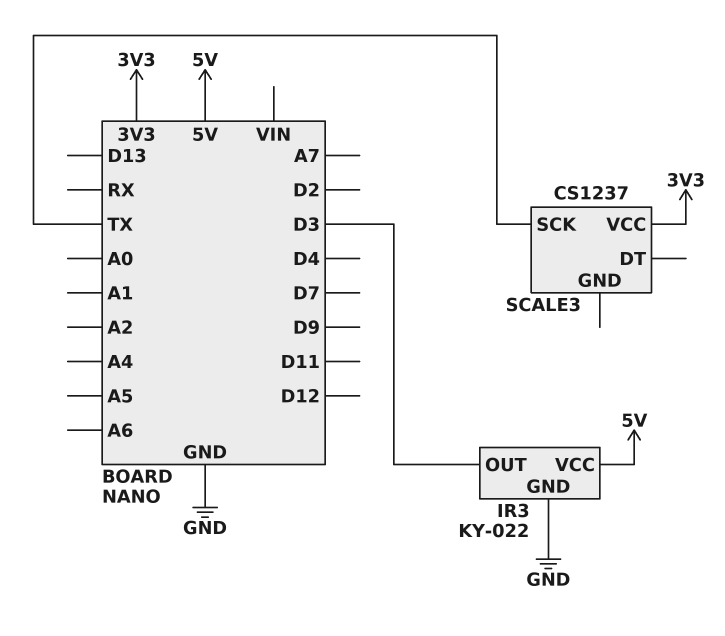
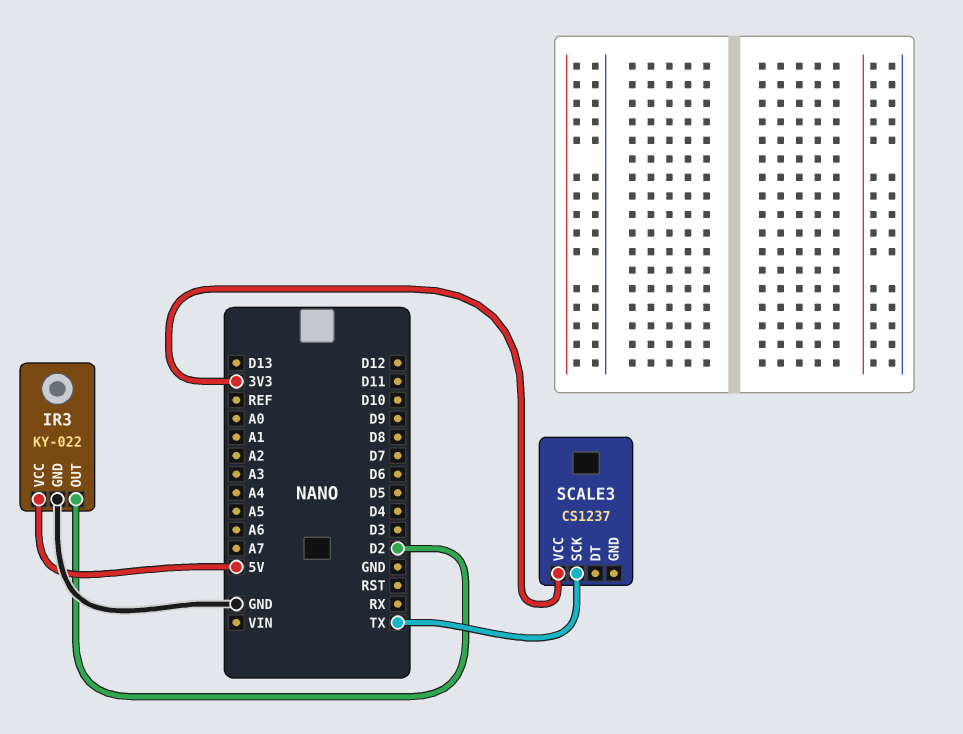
IR3 pin OUT: D3 -> D2

